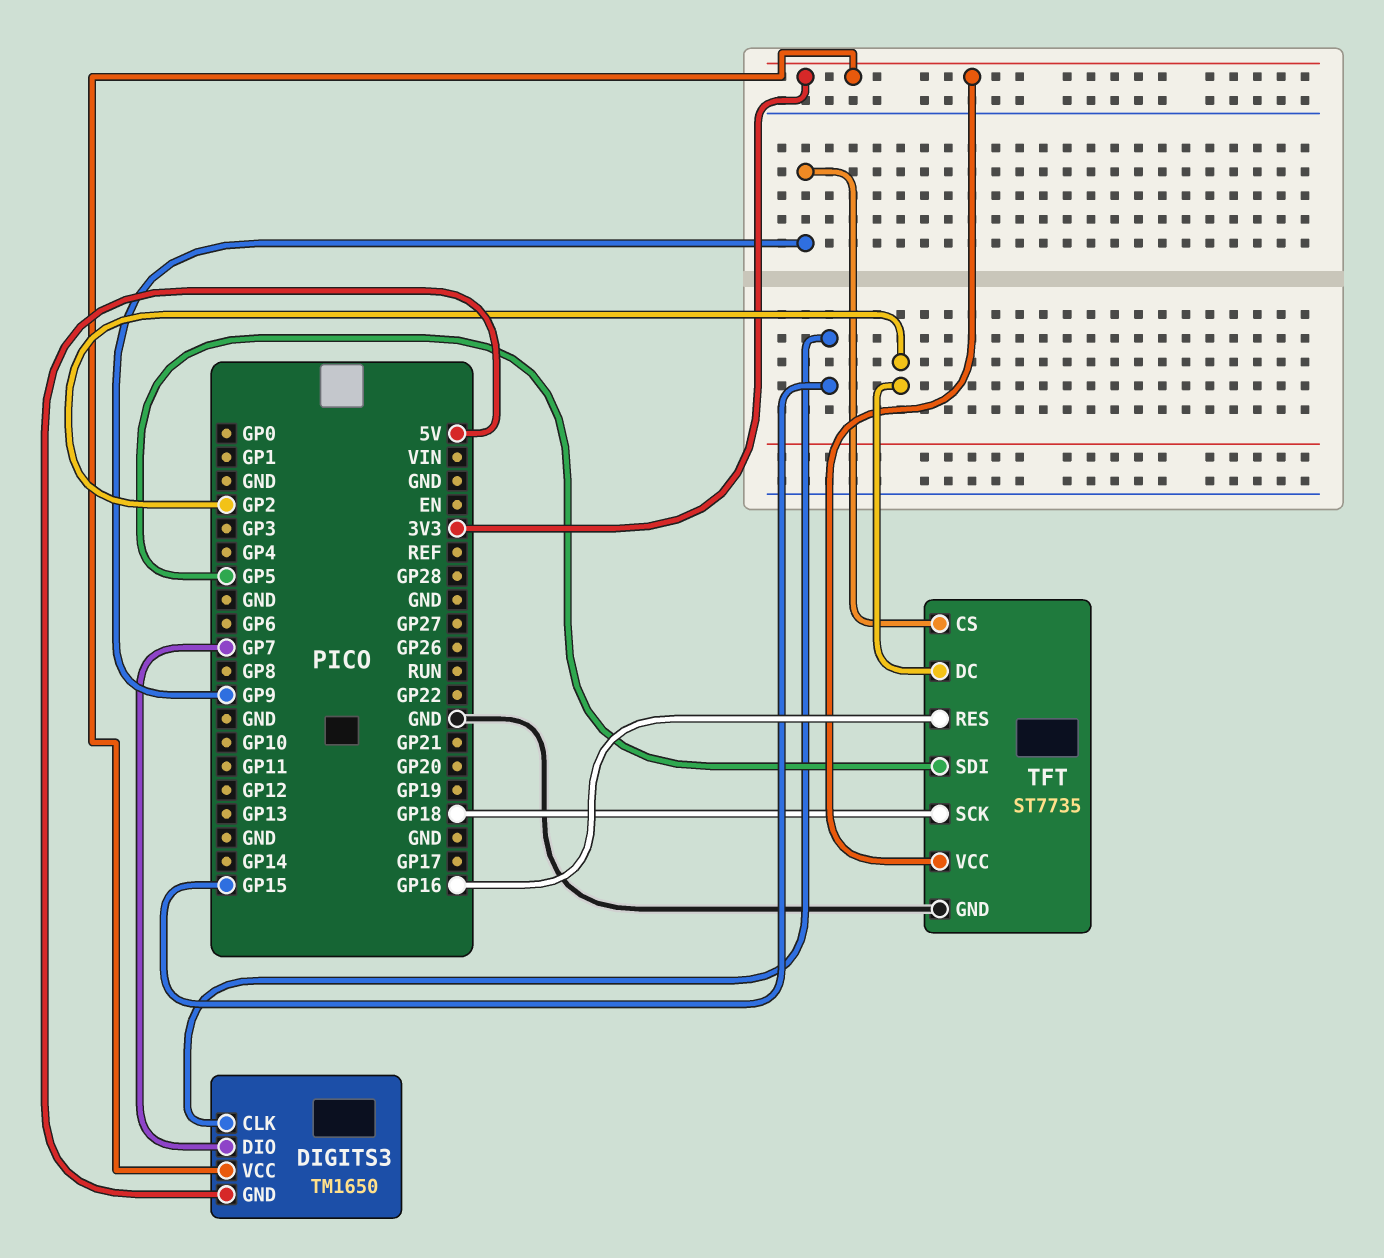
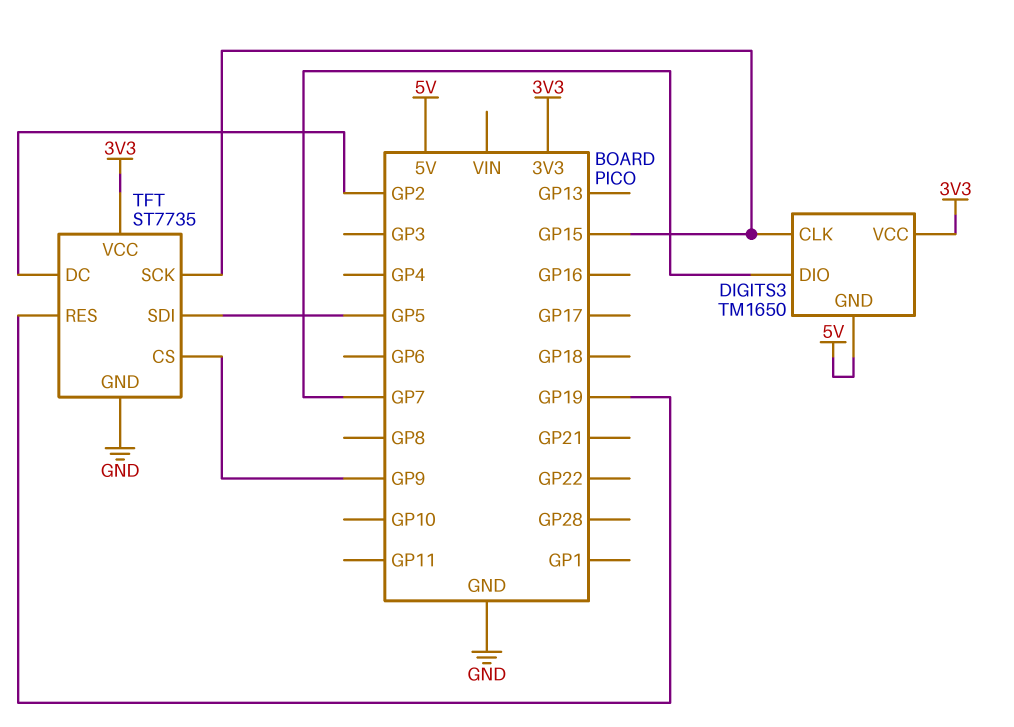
TFT pin RES: GP16 -> GP19
TFT pin SCK: GP18 -> GP15

